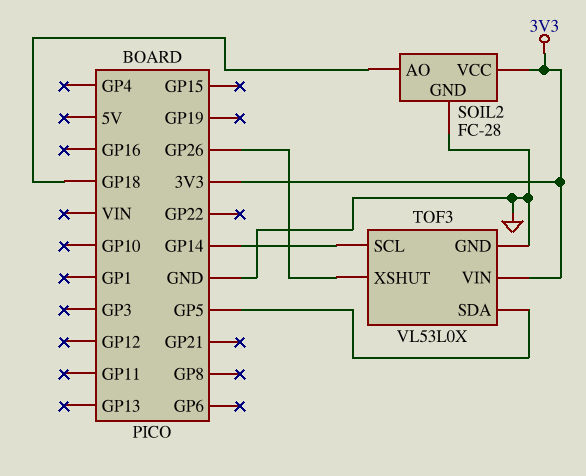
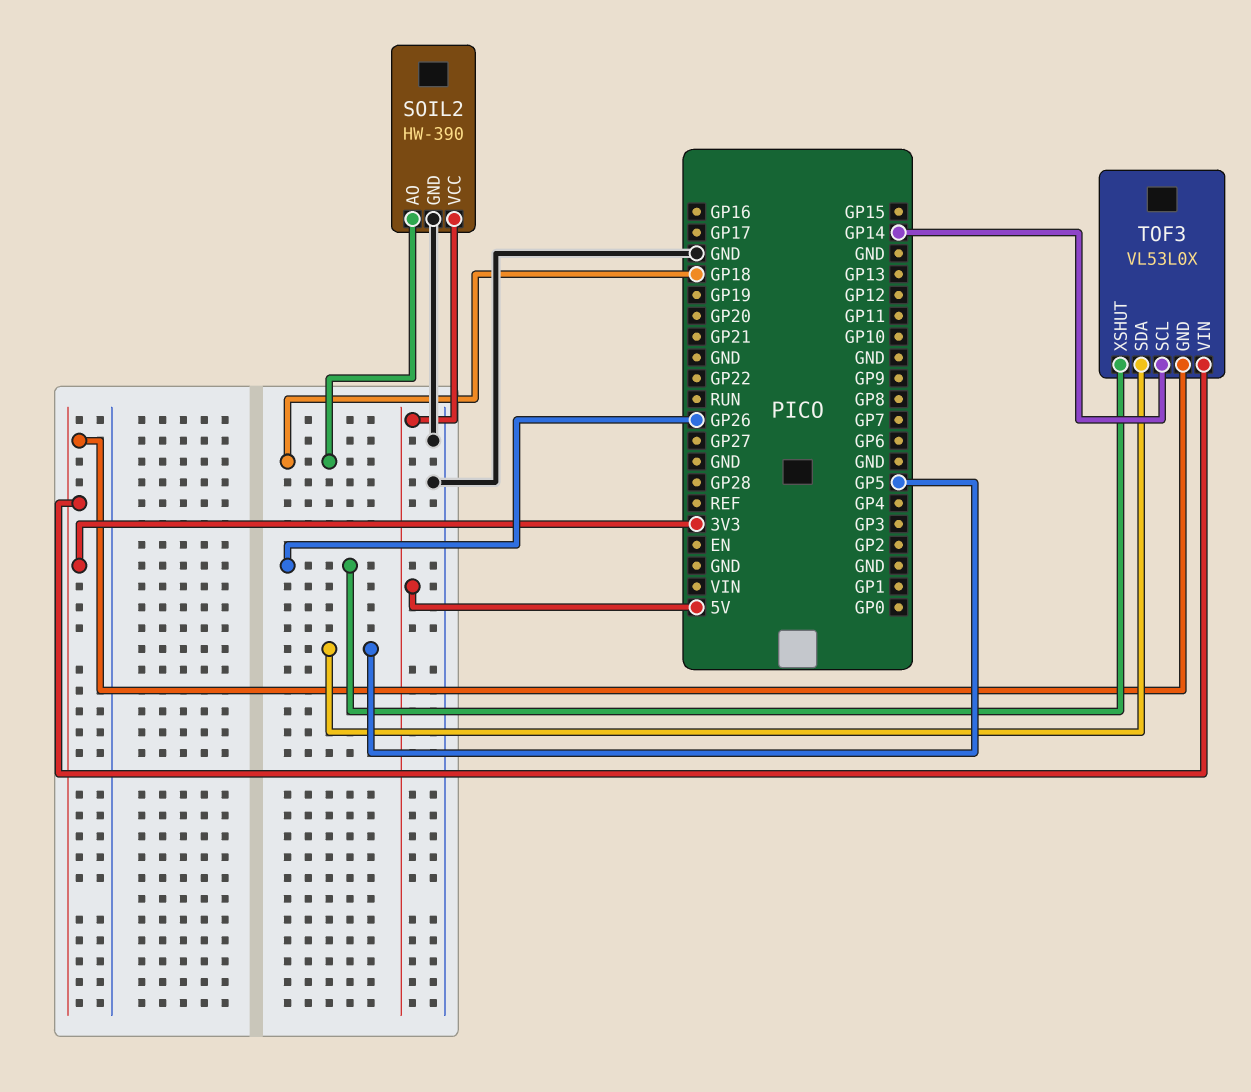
SOIL2: FC-28 -> HW-390
SOIL2 pin VCC: 3V3 -> 5V
TOF3 pin GND: GND -> 3V3

